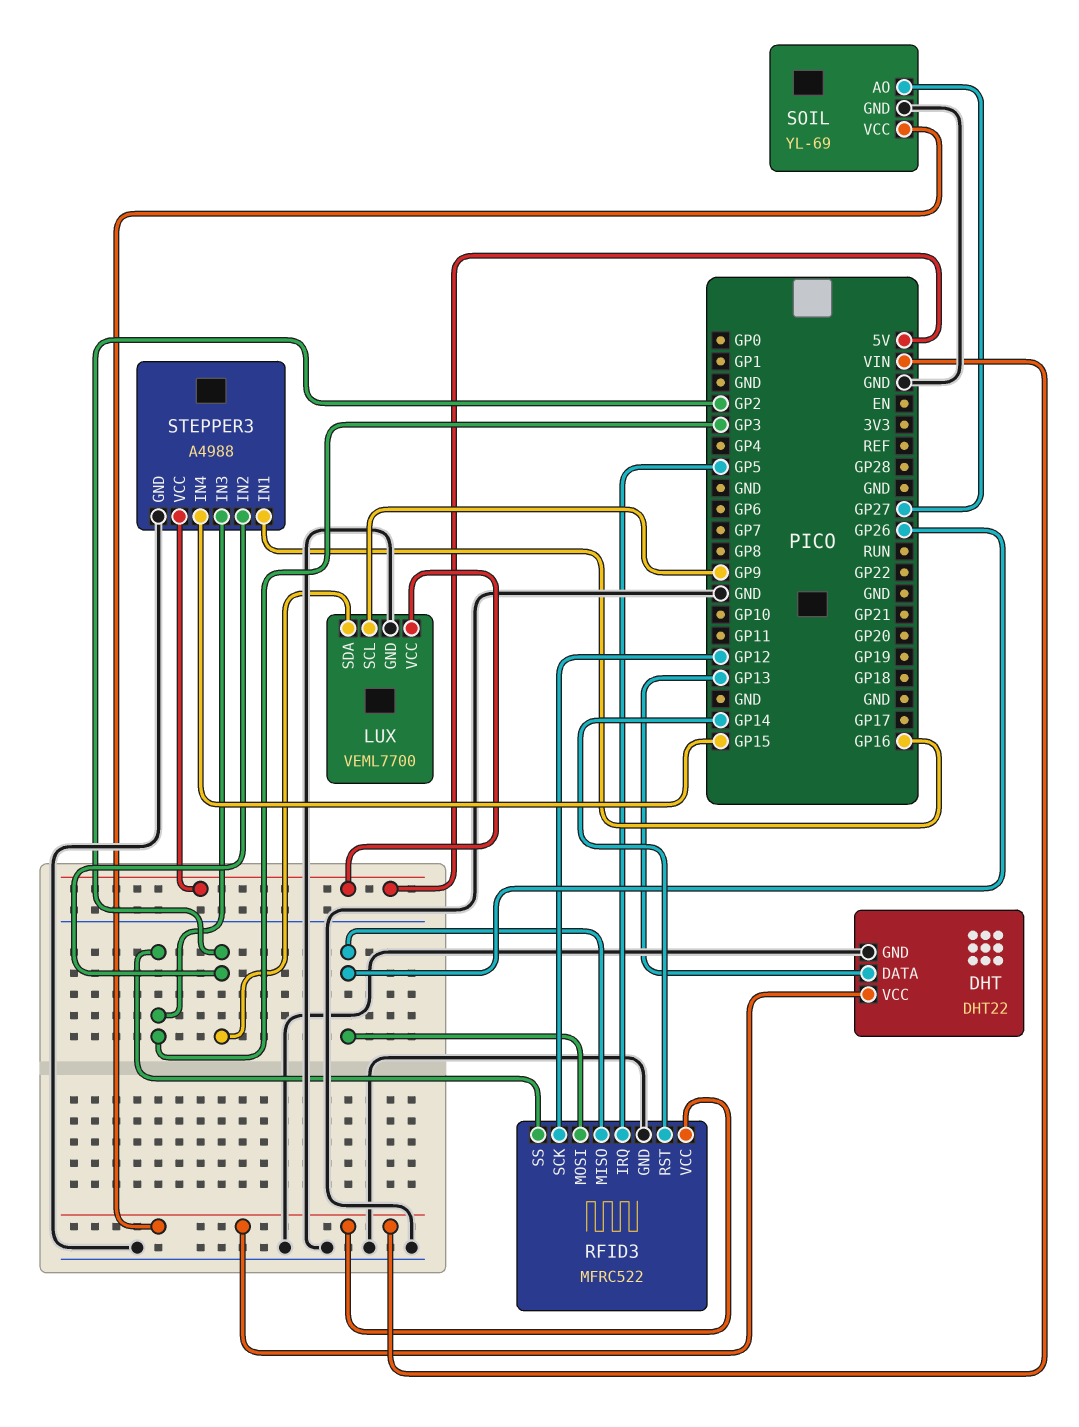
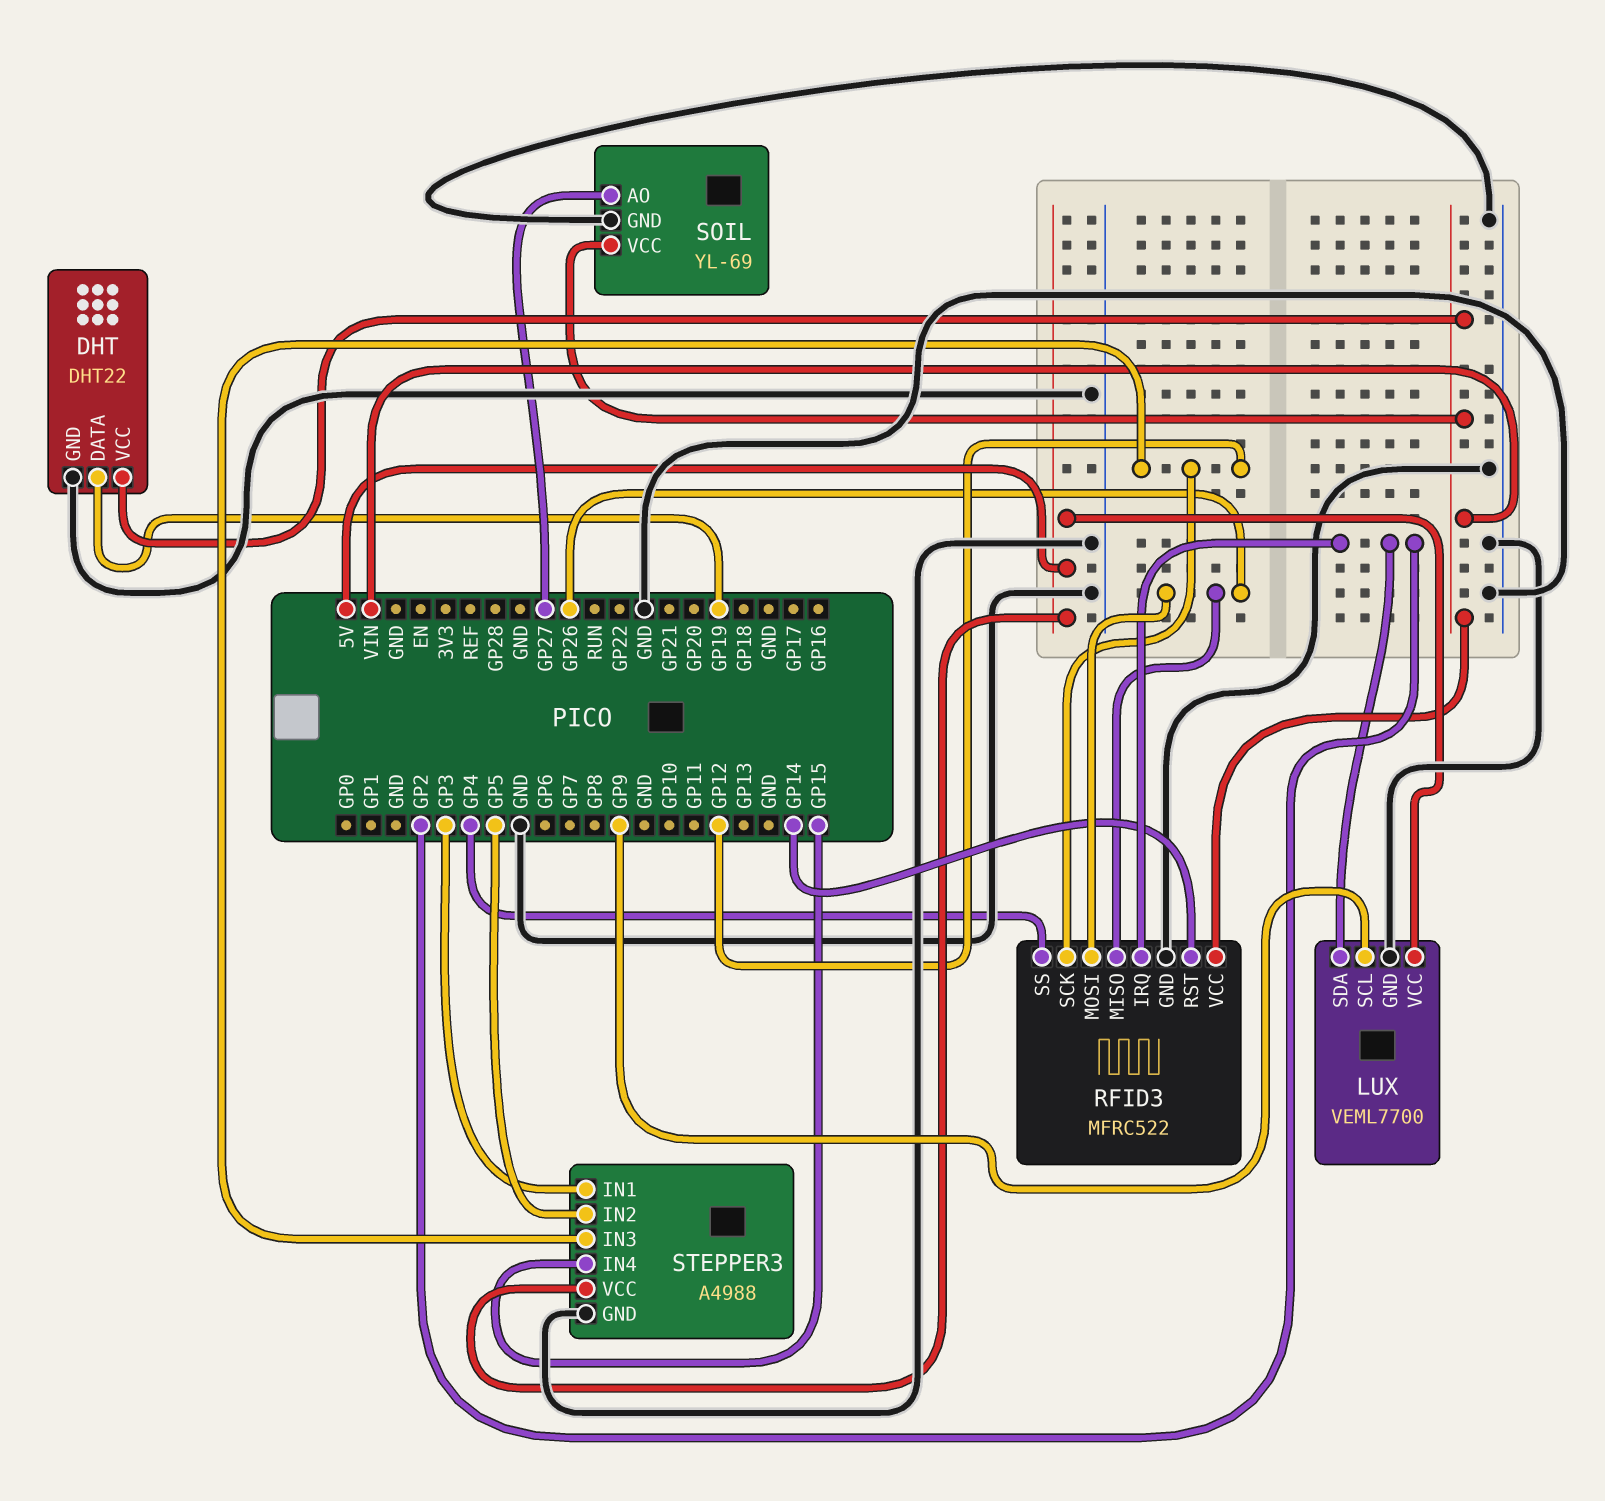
DHT pin DATA: GP13 -> GP19
RFID3 pin IRQ: GP5 -> GP2
RFID3 pin SS: GP3 -> GP4
STEPPER3 pin IN1: GP16 -> GP3
STEPPER3 pin IN2: GP2 -> GP5
STEPPER3 pin IN3: GP3 -> GP12

